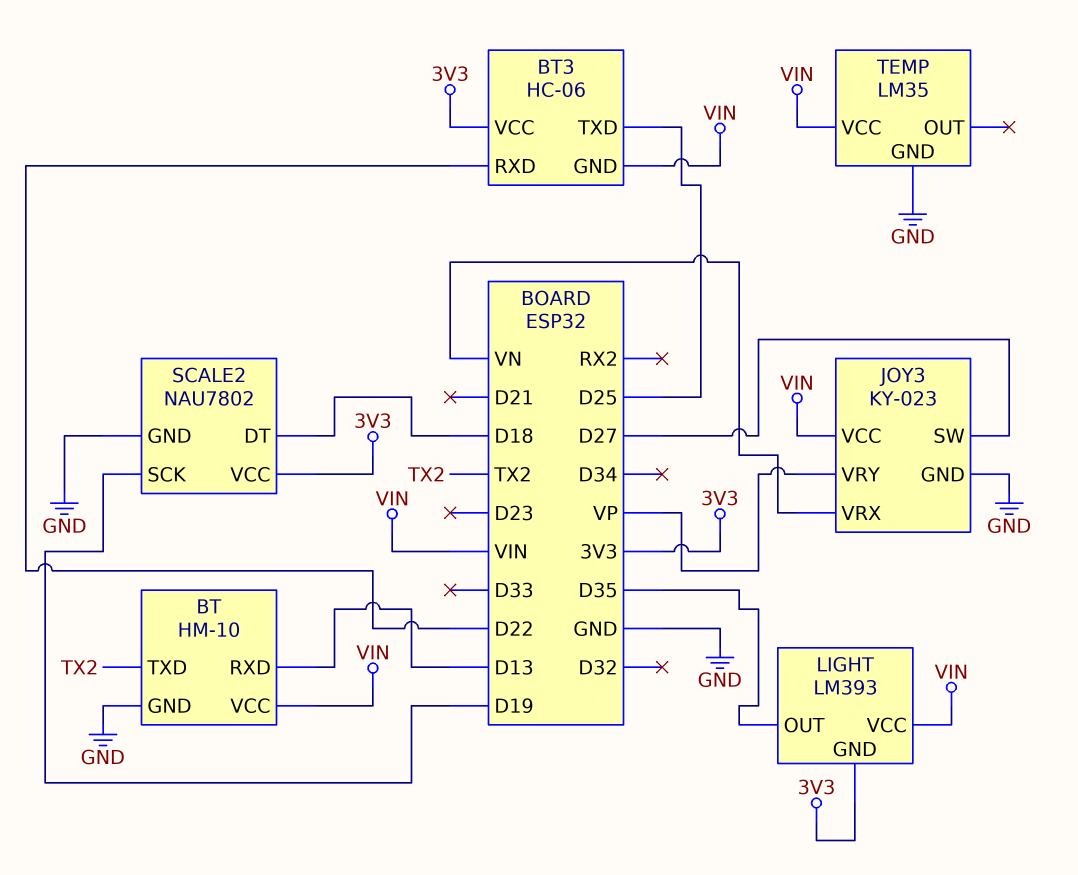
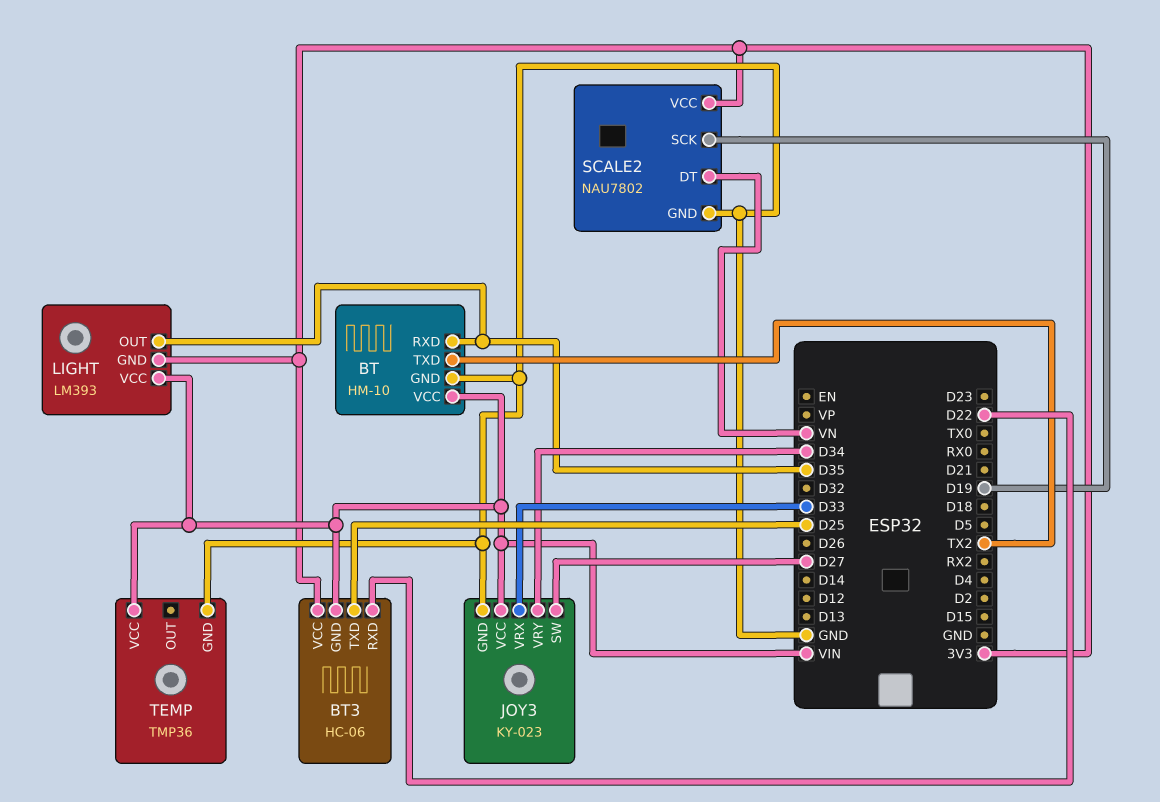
BT pin RXD: D13 -> D35
JOY3 pin VRX: VN -> D33
JOY3 pin VRY: VP -> D34
SCALE2 pin DT: D18 -> VN
TEMP: LM35 -> TMP36

